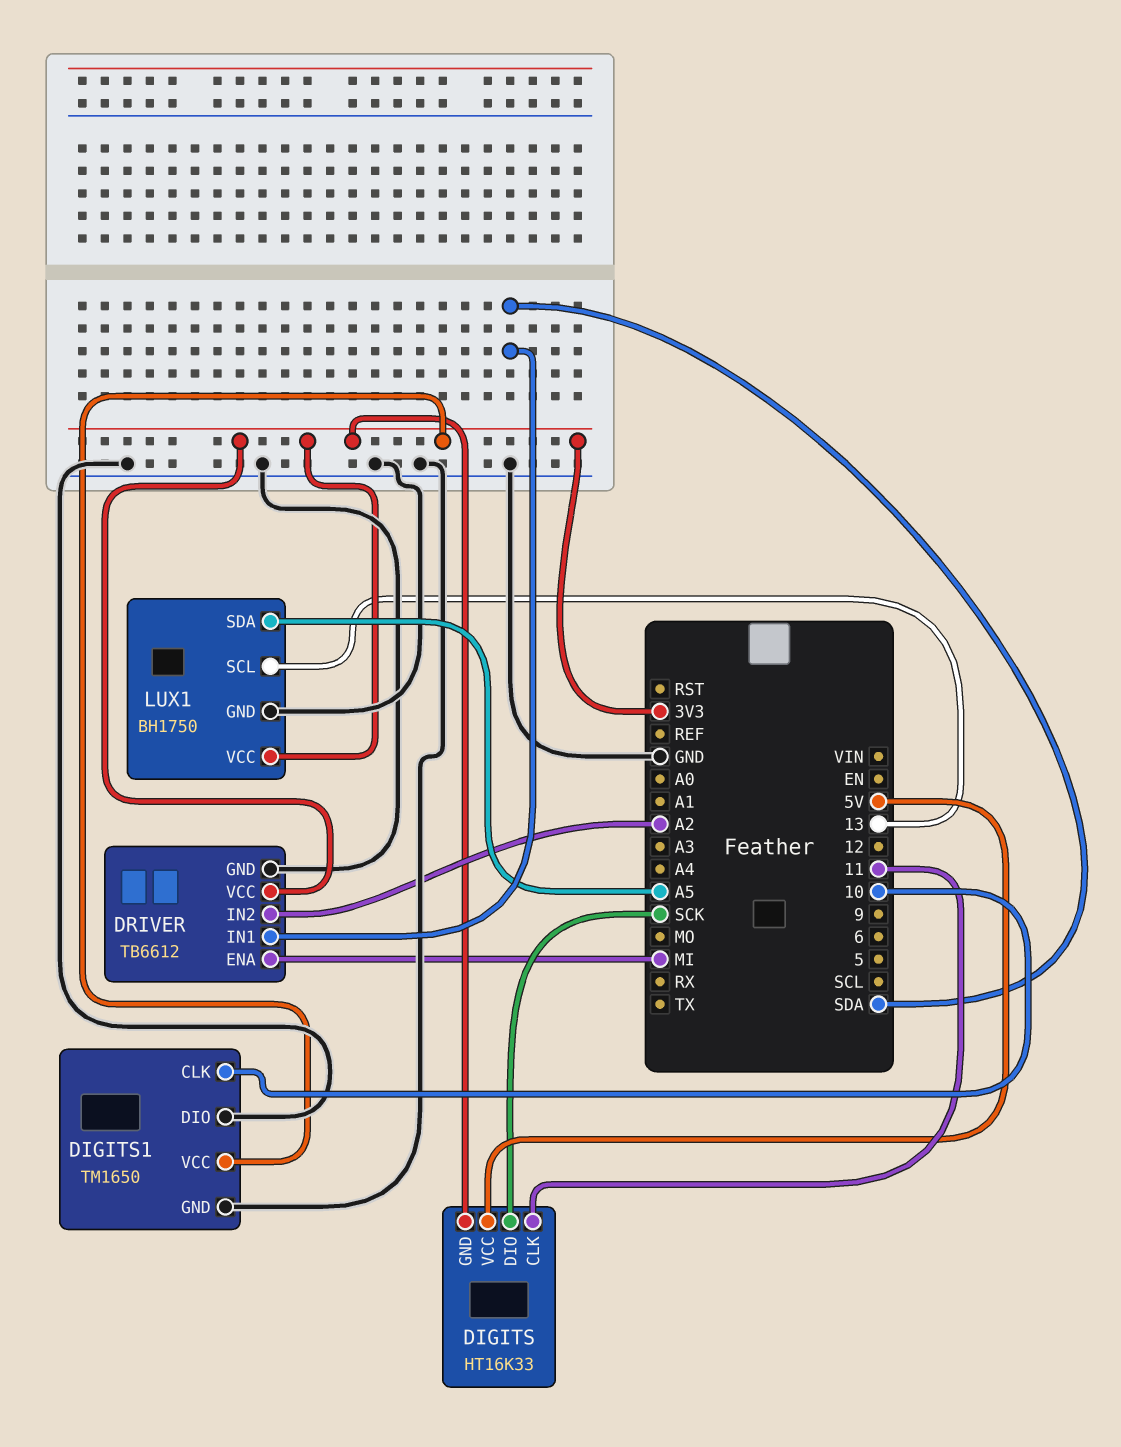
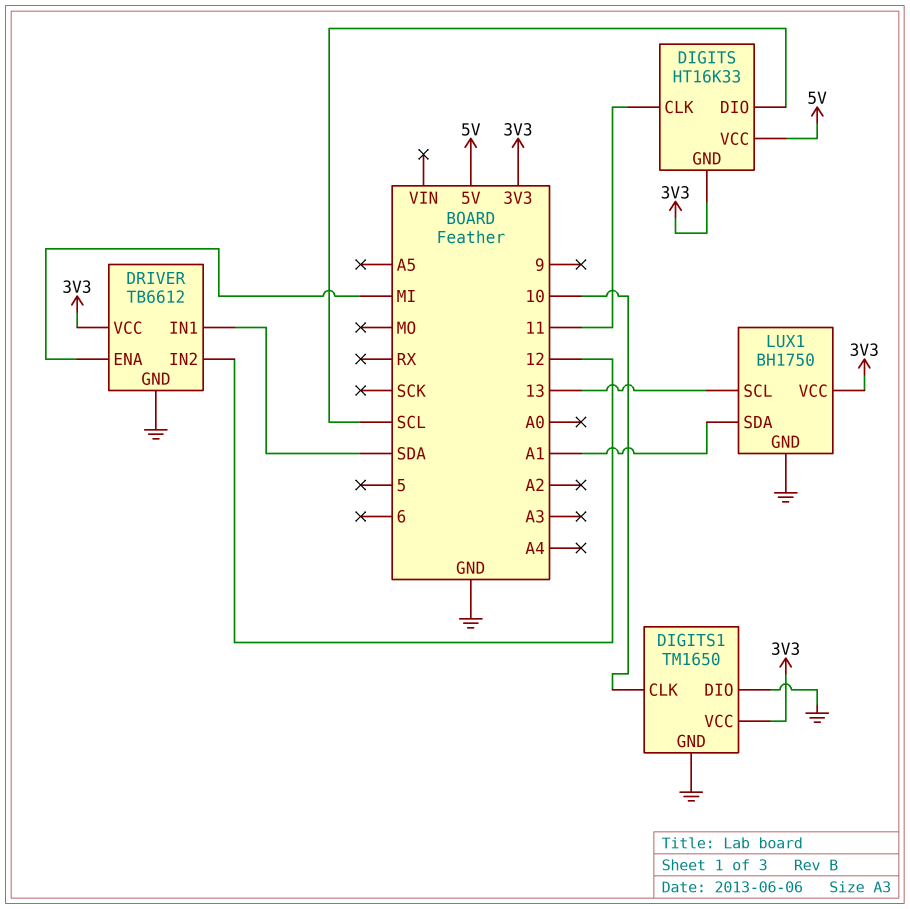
DIGITS pin DIO: SCK -> SCL
DRIVER pin IN2: A2 -> 12
LUX1 pin SDA: A5 -> A1

